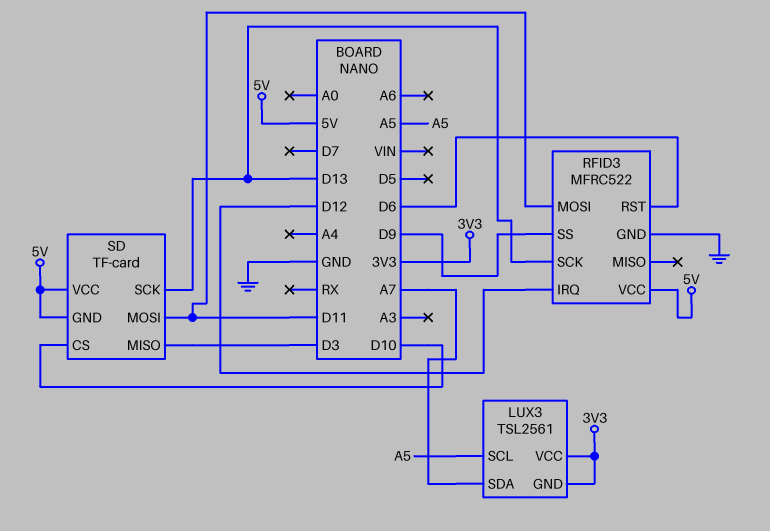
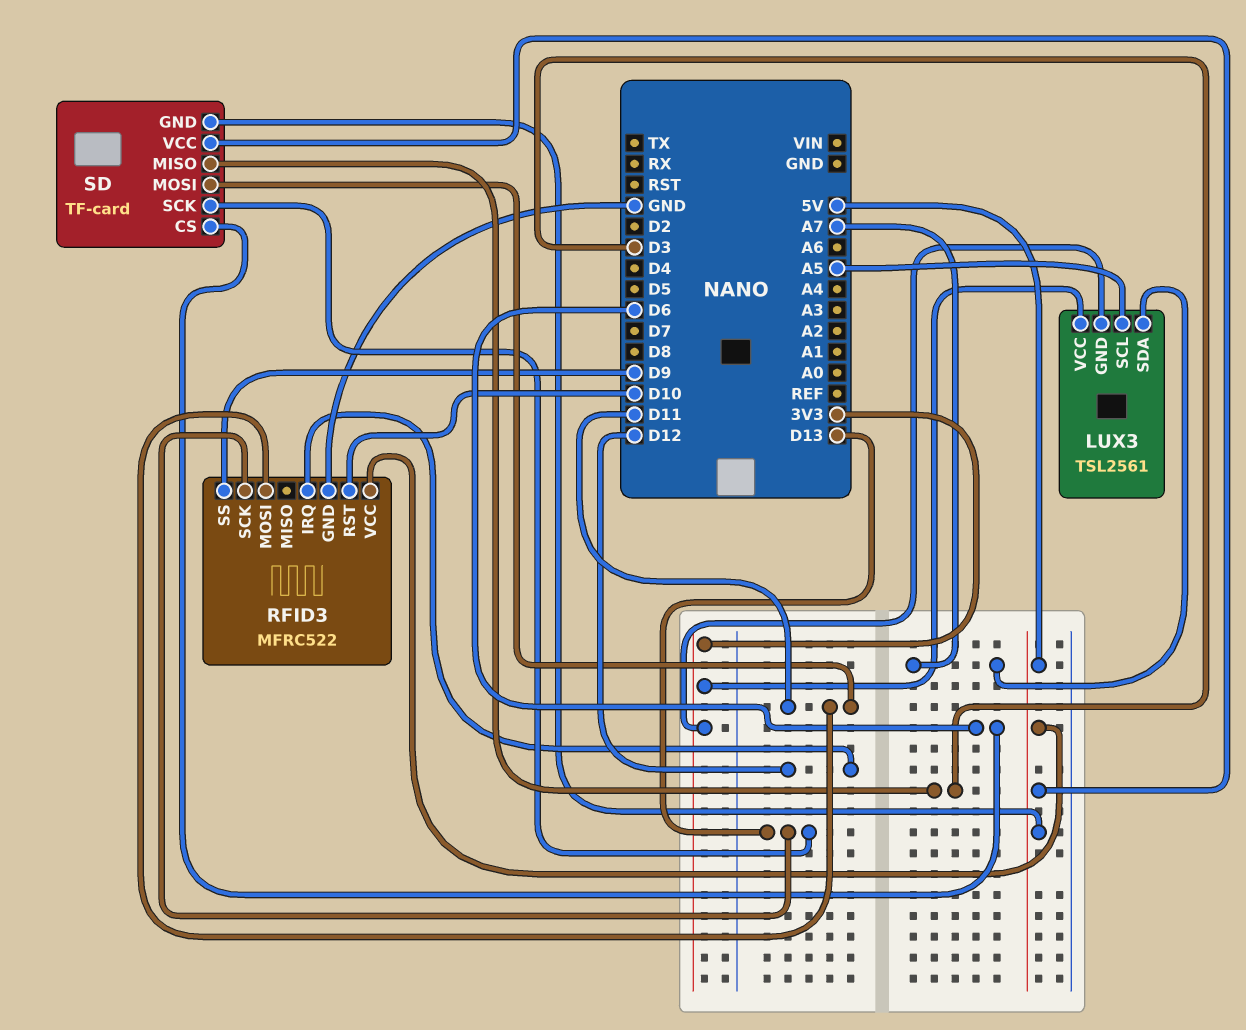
RFID3 pin RST: D6 -> D10
SD pin CS: D10 -> D6

